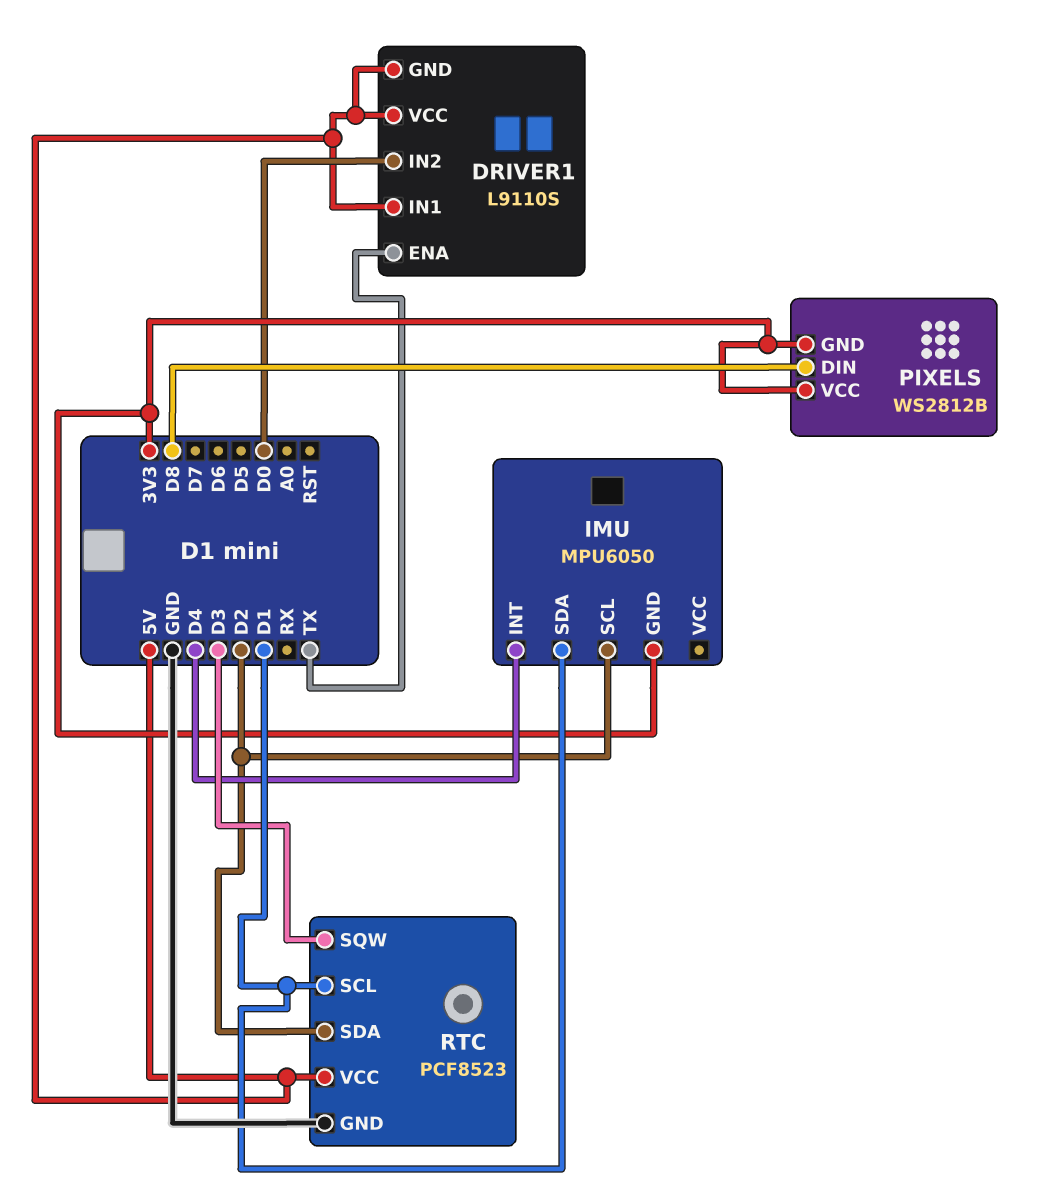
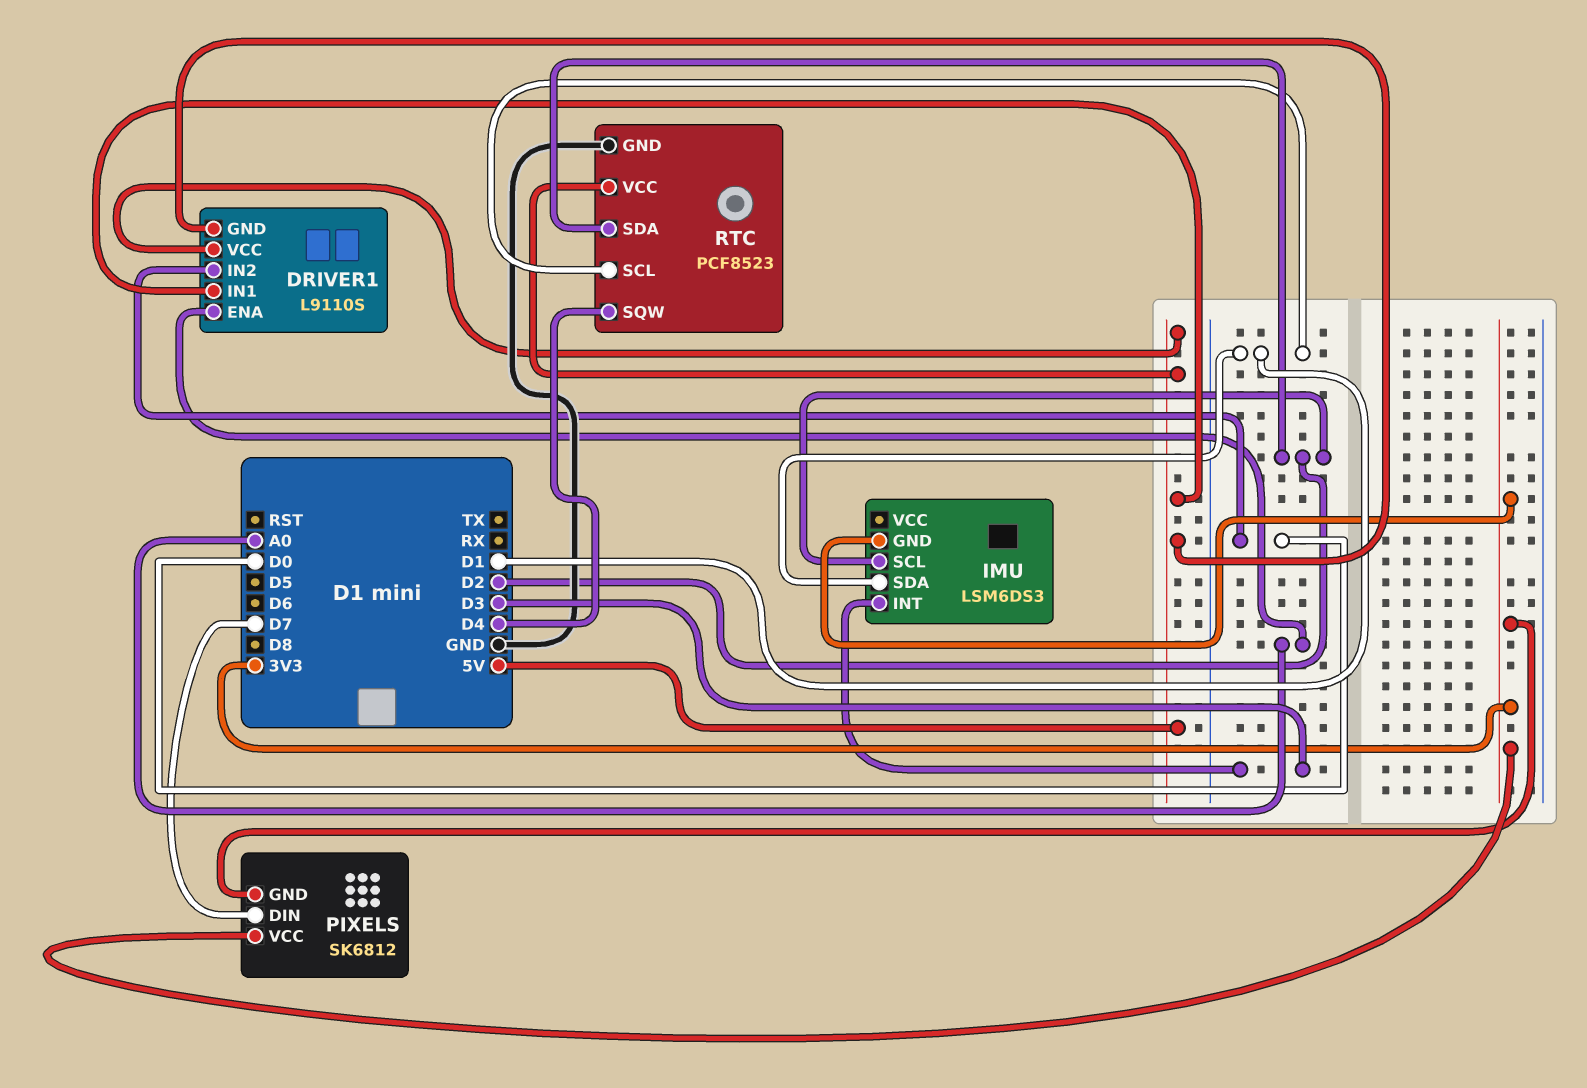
DRIVER1 pin ENA: TX -> A0
IMU: MPU6050 -> LSM6DS3
IMU pin INT: D4 -> D3
PIXELS: WS2812B -> SK6812
PIXELS pin DIN: D8 -> D7
RTC pin SQW: D3 -> D4

